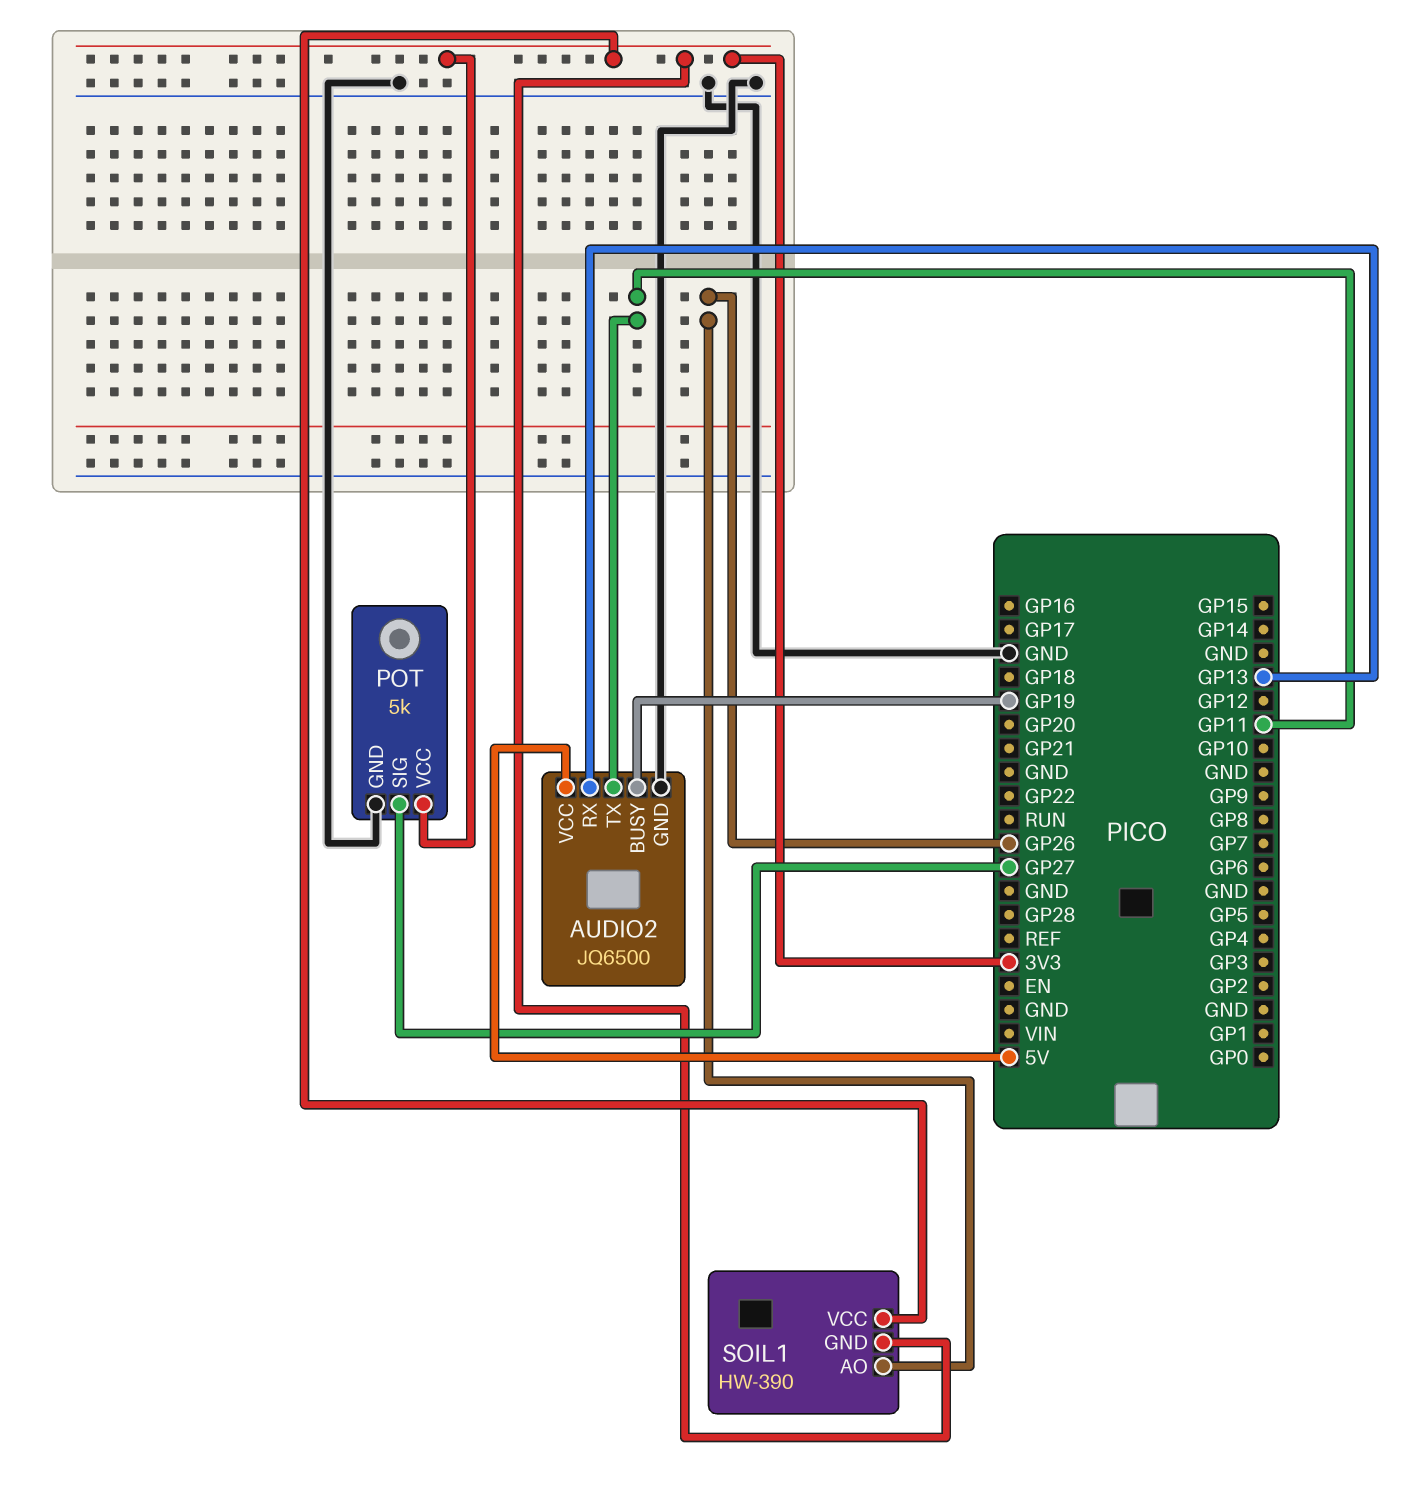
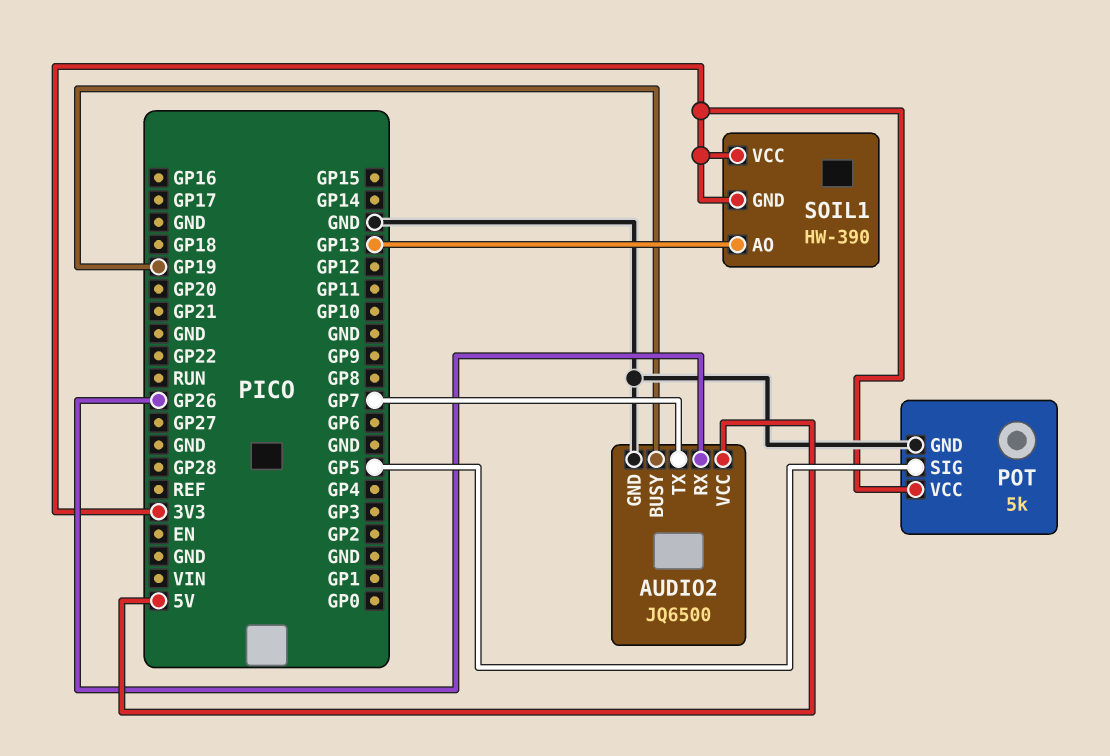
AUDIO2 pin RX: GP13 -> GP26
AUDIO2 pin TX: GP11 -> GP7
POT pin SIG: GP27 -> GP5
SOIL1 pin AO: GP26 -> GP13

